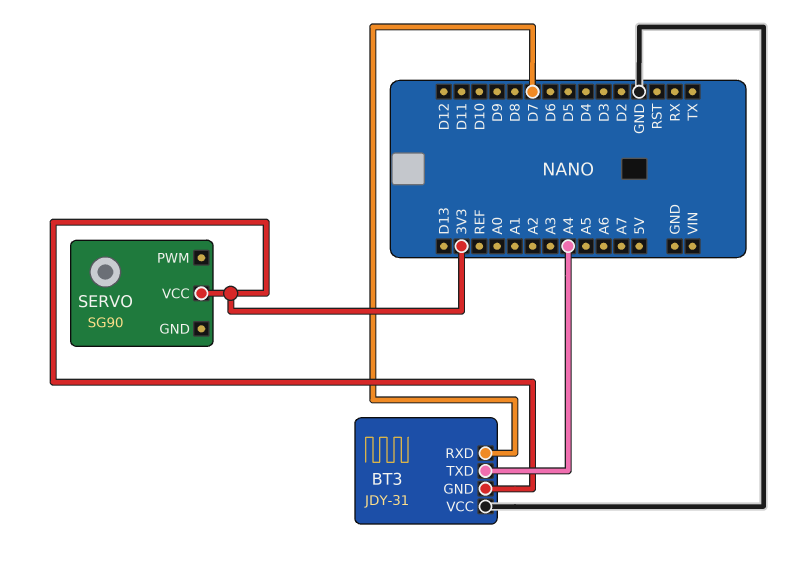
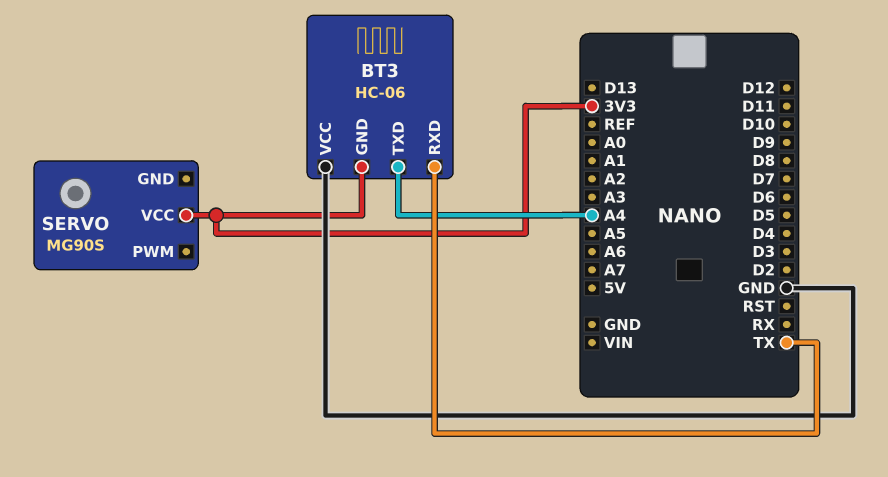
BT3: JDY-31 -> HC-06
BT3 pin RXD: D7 -> TX
SERVO: SG90 -> MG90S

